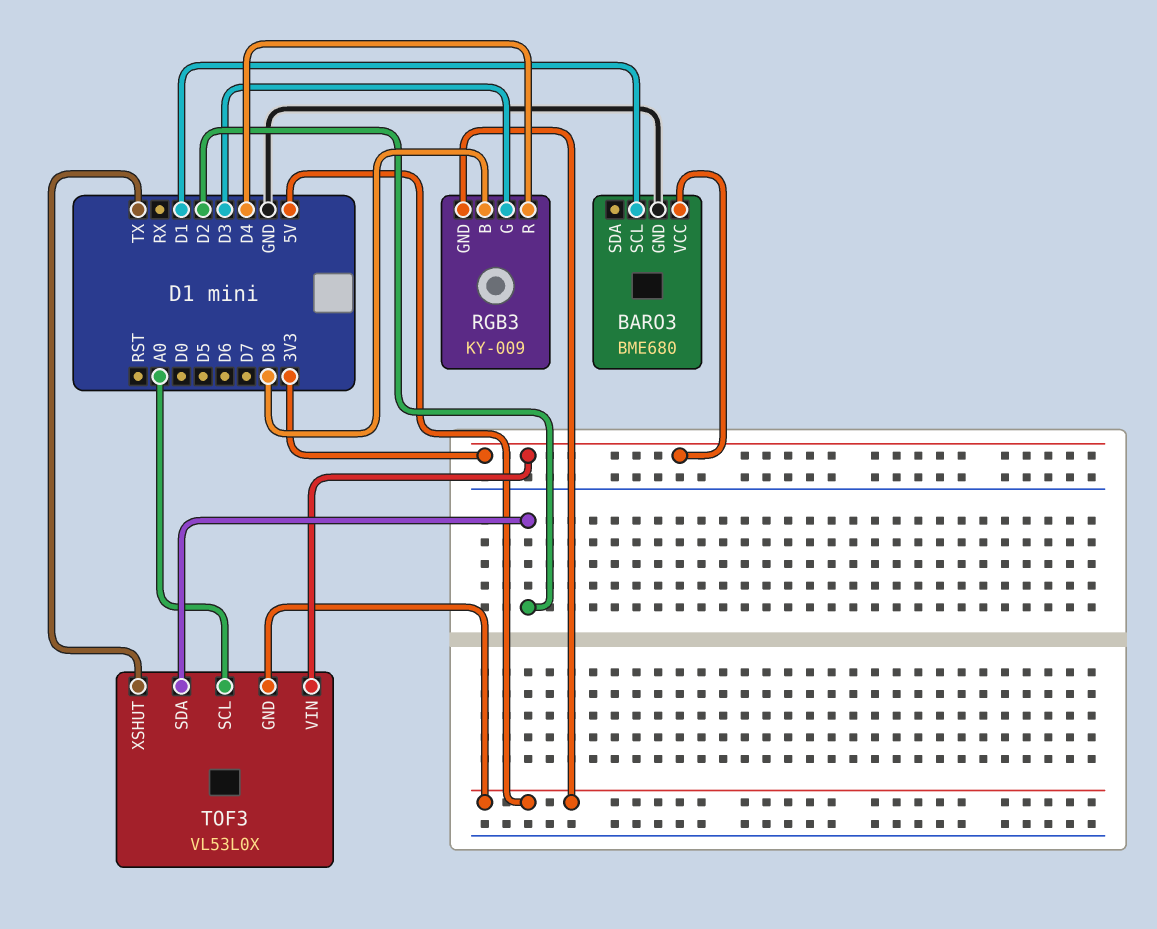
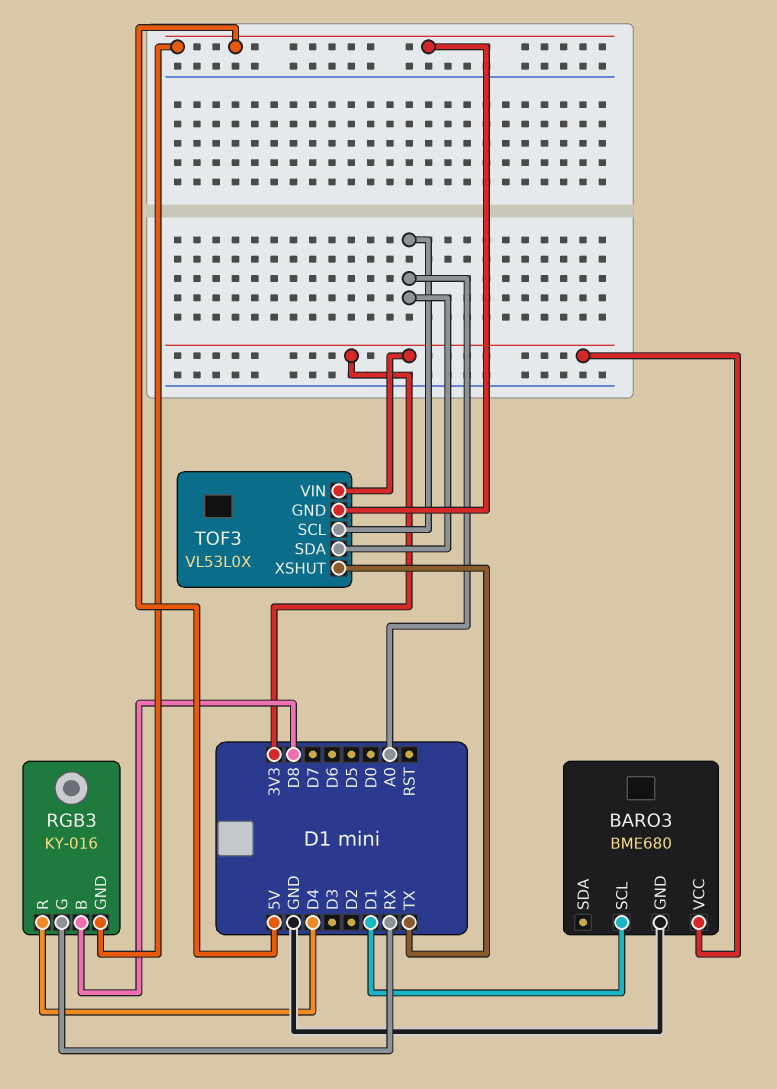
RGB3: KY-009 -> KY-016
RGB3 pin G: D3 -> RX
TOF3 pin SDA: D2 -> A0

